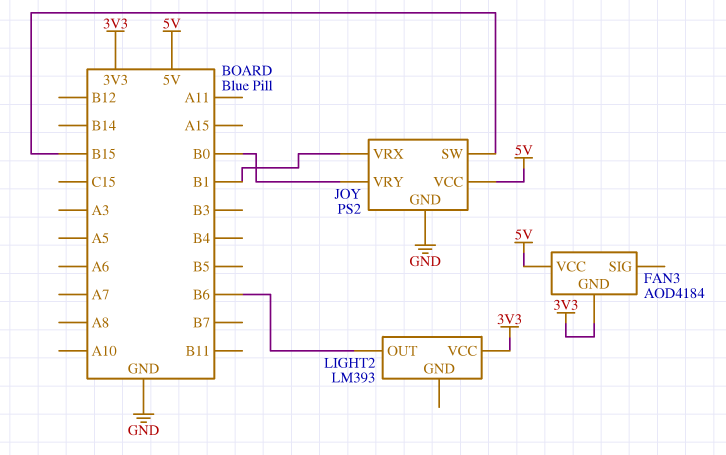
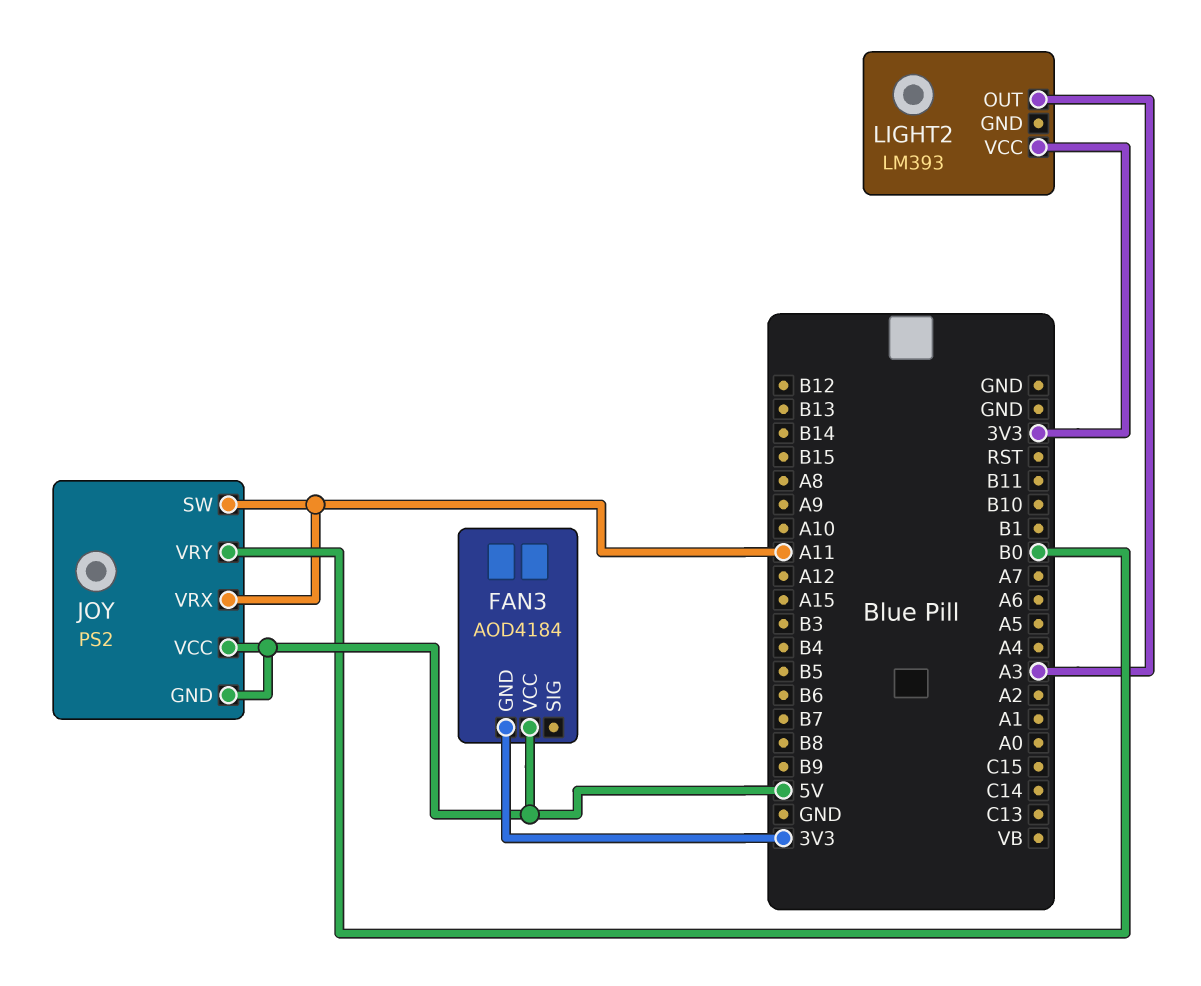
JOY pin GND: GND -> 5V
JOY pin SW: B15 -> A11
JOY pin VRX: B1 -> A11
LIGHT2 pin OUT: B6 -> A3

